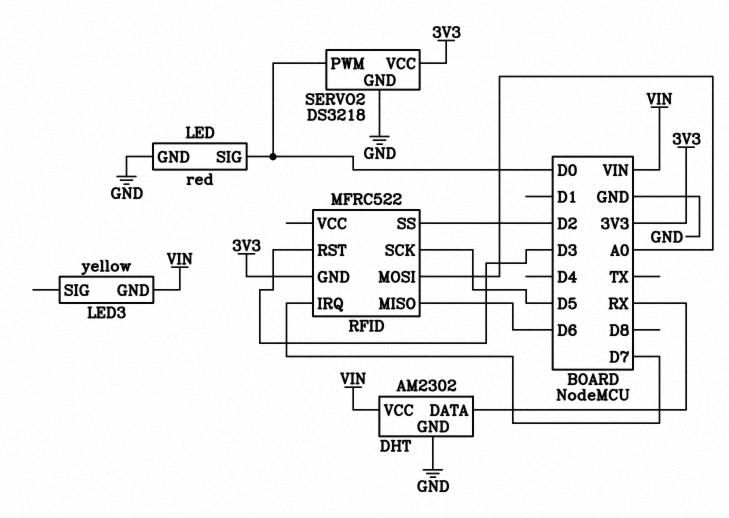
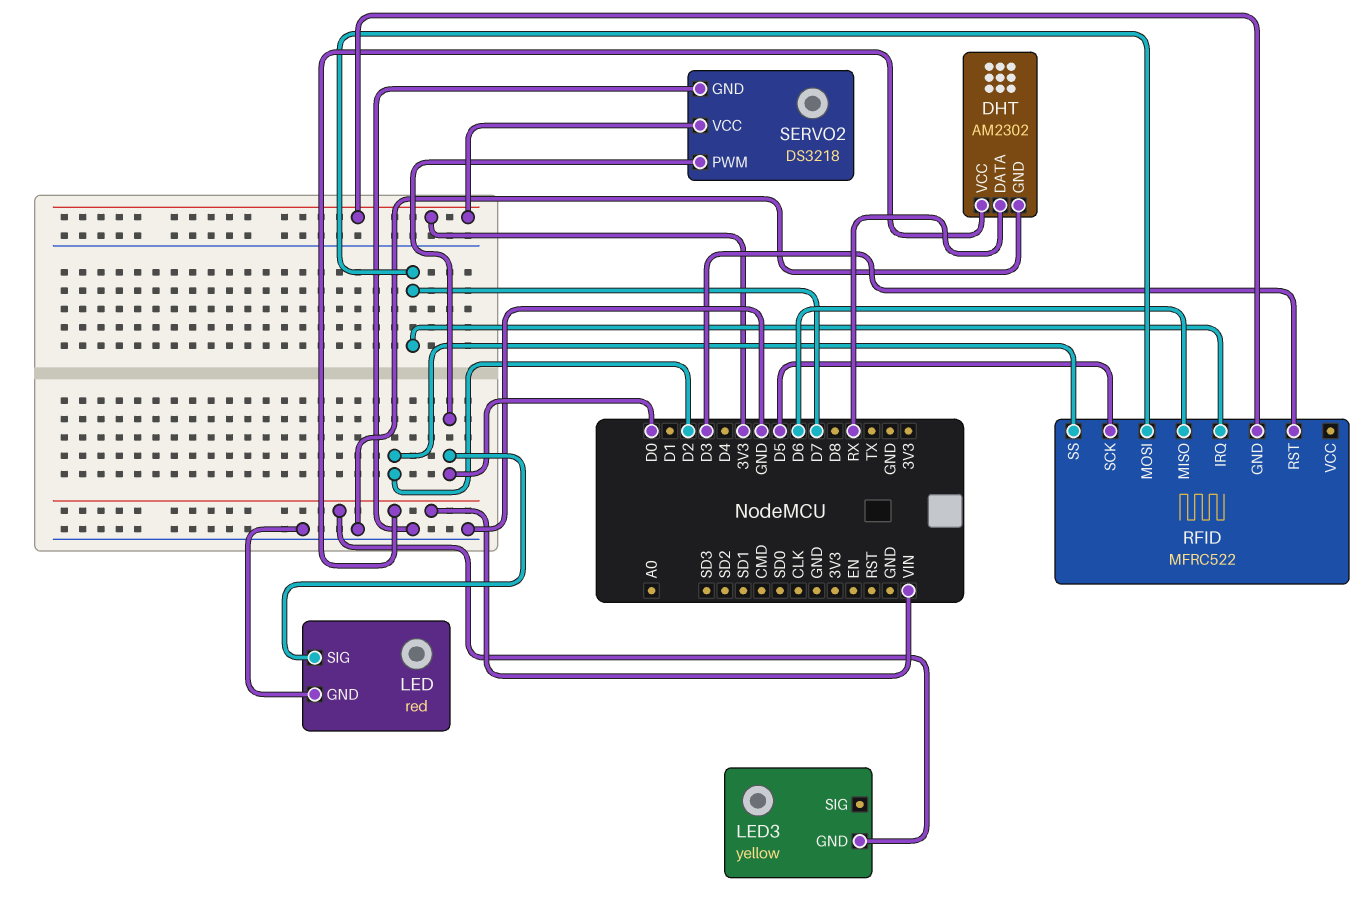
RFID pin MOSI: A0 -> D7

